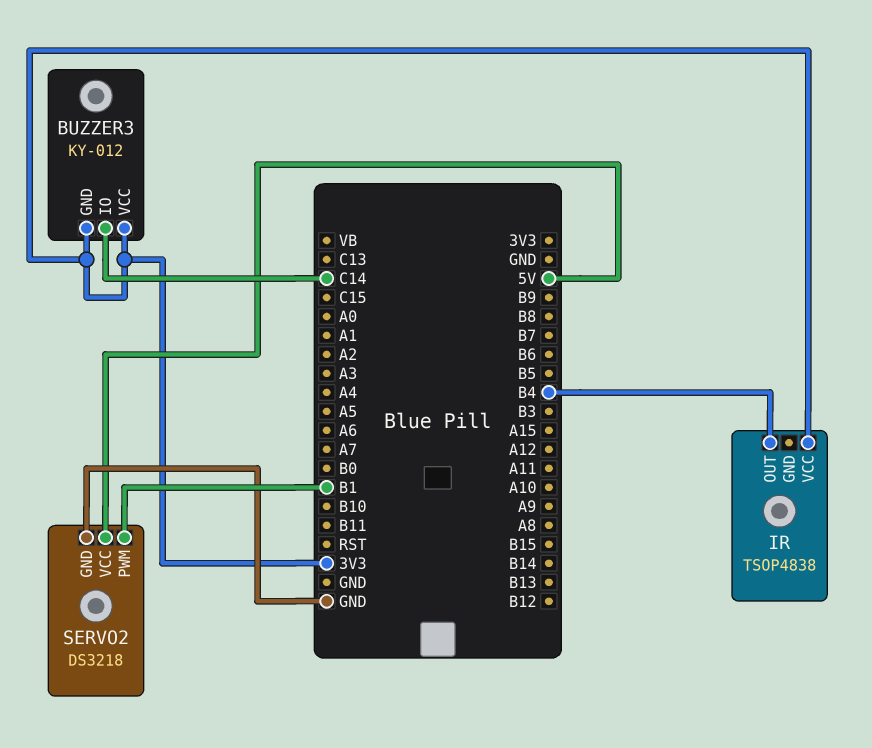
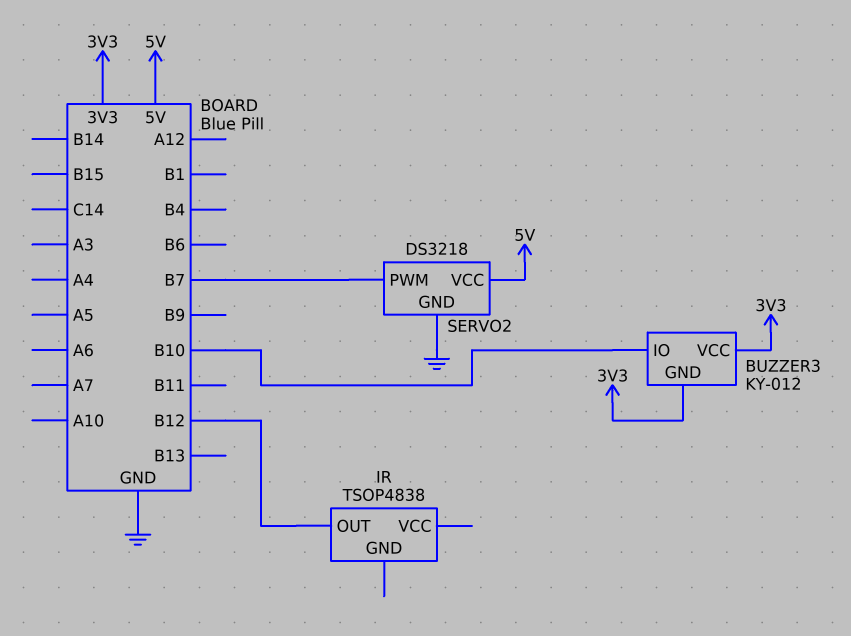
BUZZER3 pin IO: C14 -> B10
IR pin OUT: B4 -> B12
IR pin VCC: 3V3 -> none
SERVO2 pin PWM: B1 -> B7

